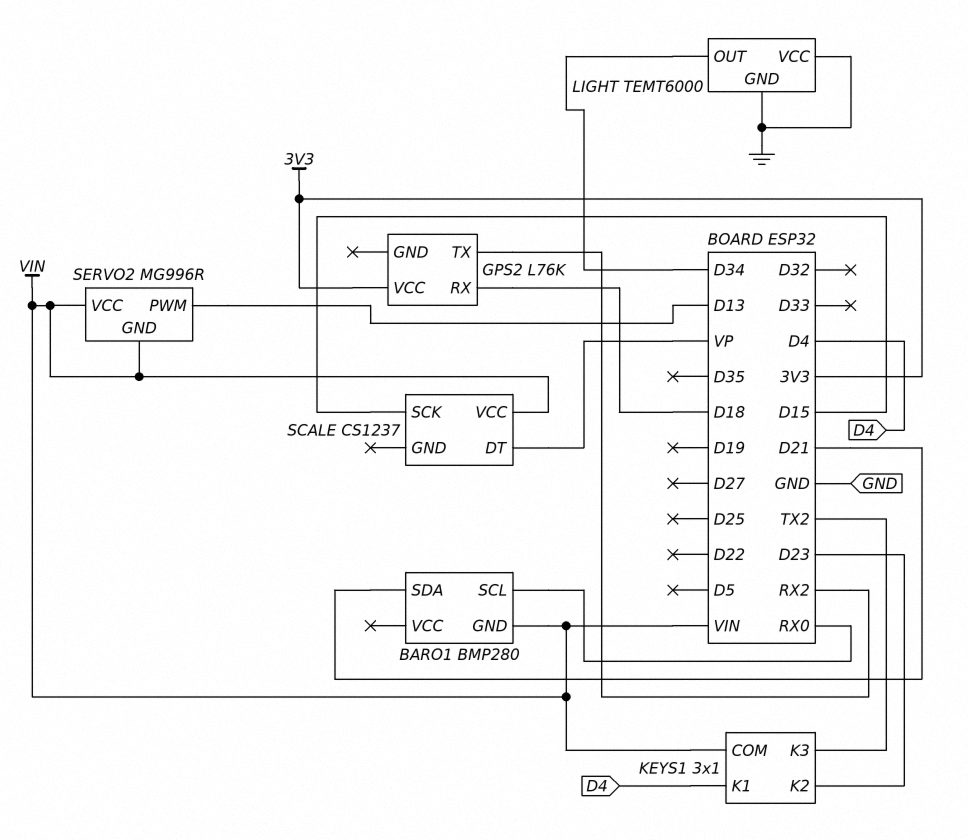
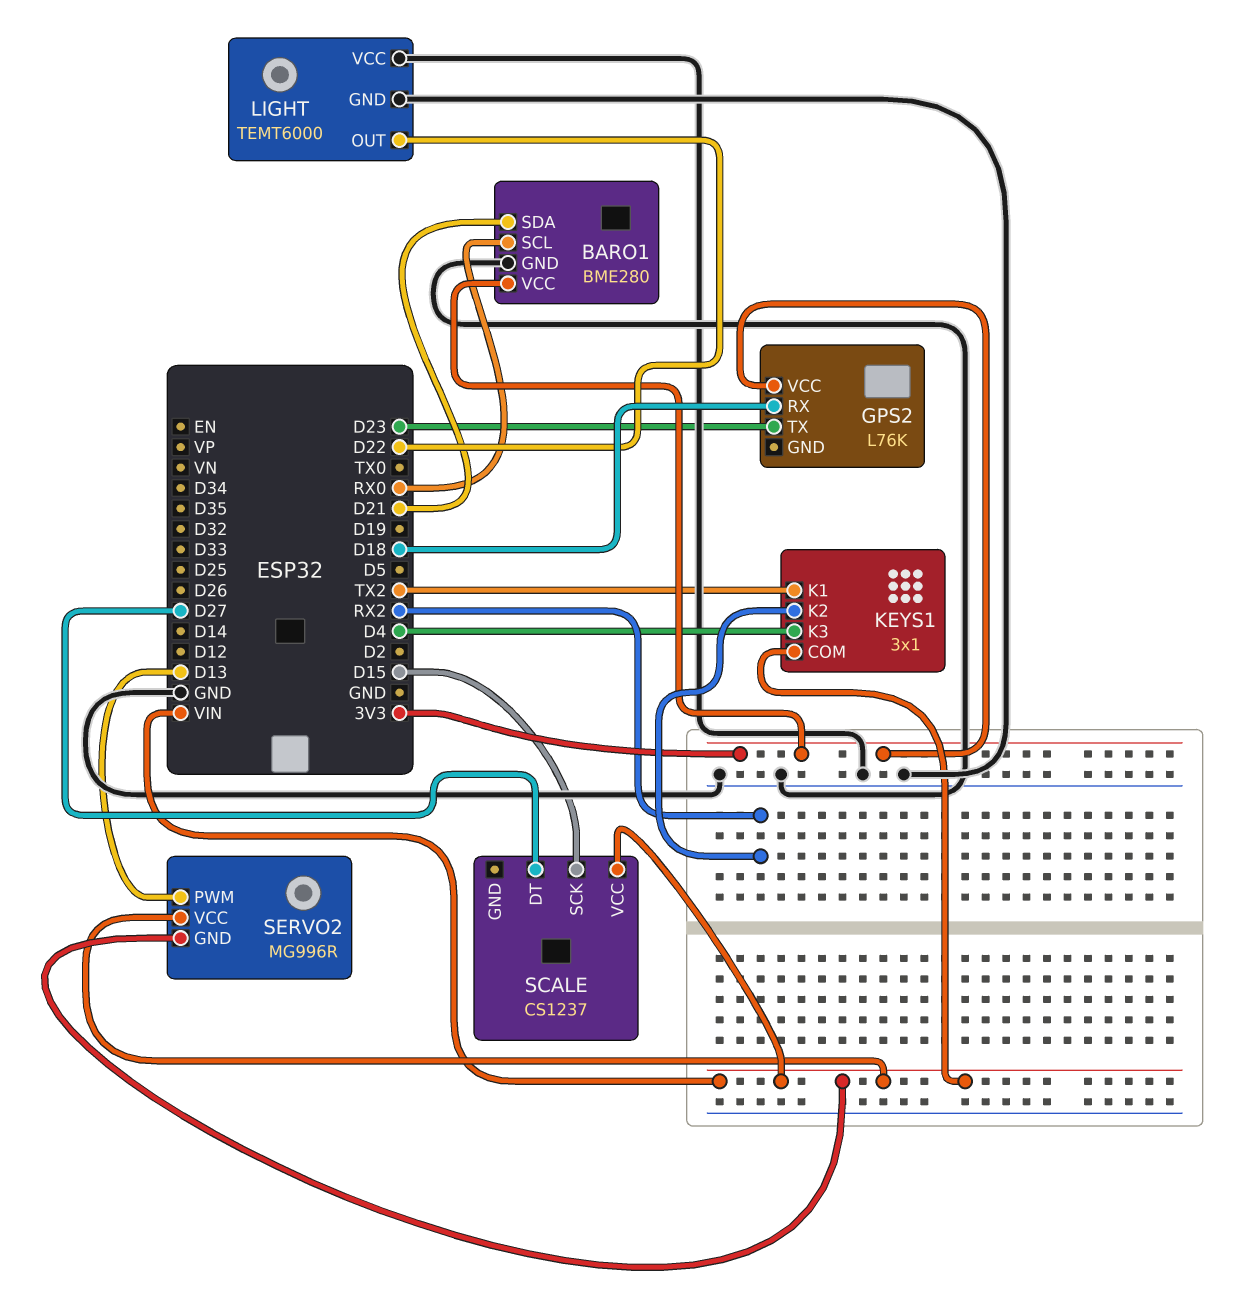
BARO1: BMP280 -> BME280
BARO1 pin GND: VIN -> GND
BARO1 pin VCC: none -> 3V3
GPS2 pin TX: RX2 -> D23
KEYS1 pin K1: D4 -> TX2
KEYS1 pin K2: D23 -> RX2
KEYS1 pin K3: TX2 -> D4
LIGHT pin OUT: D34 -> D22
SCALE pin DT: VP -> D27

